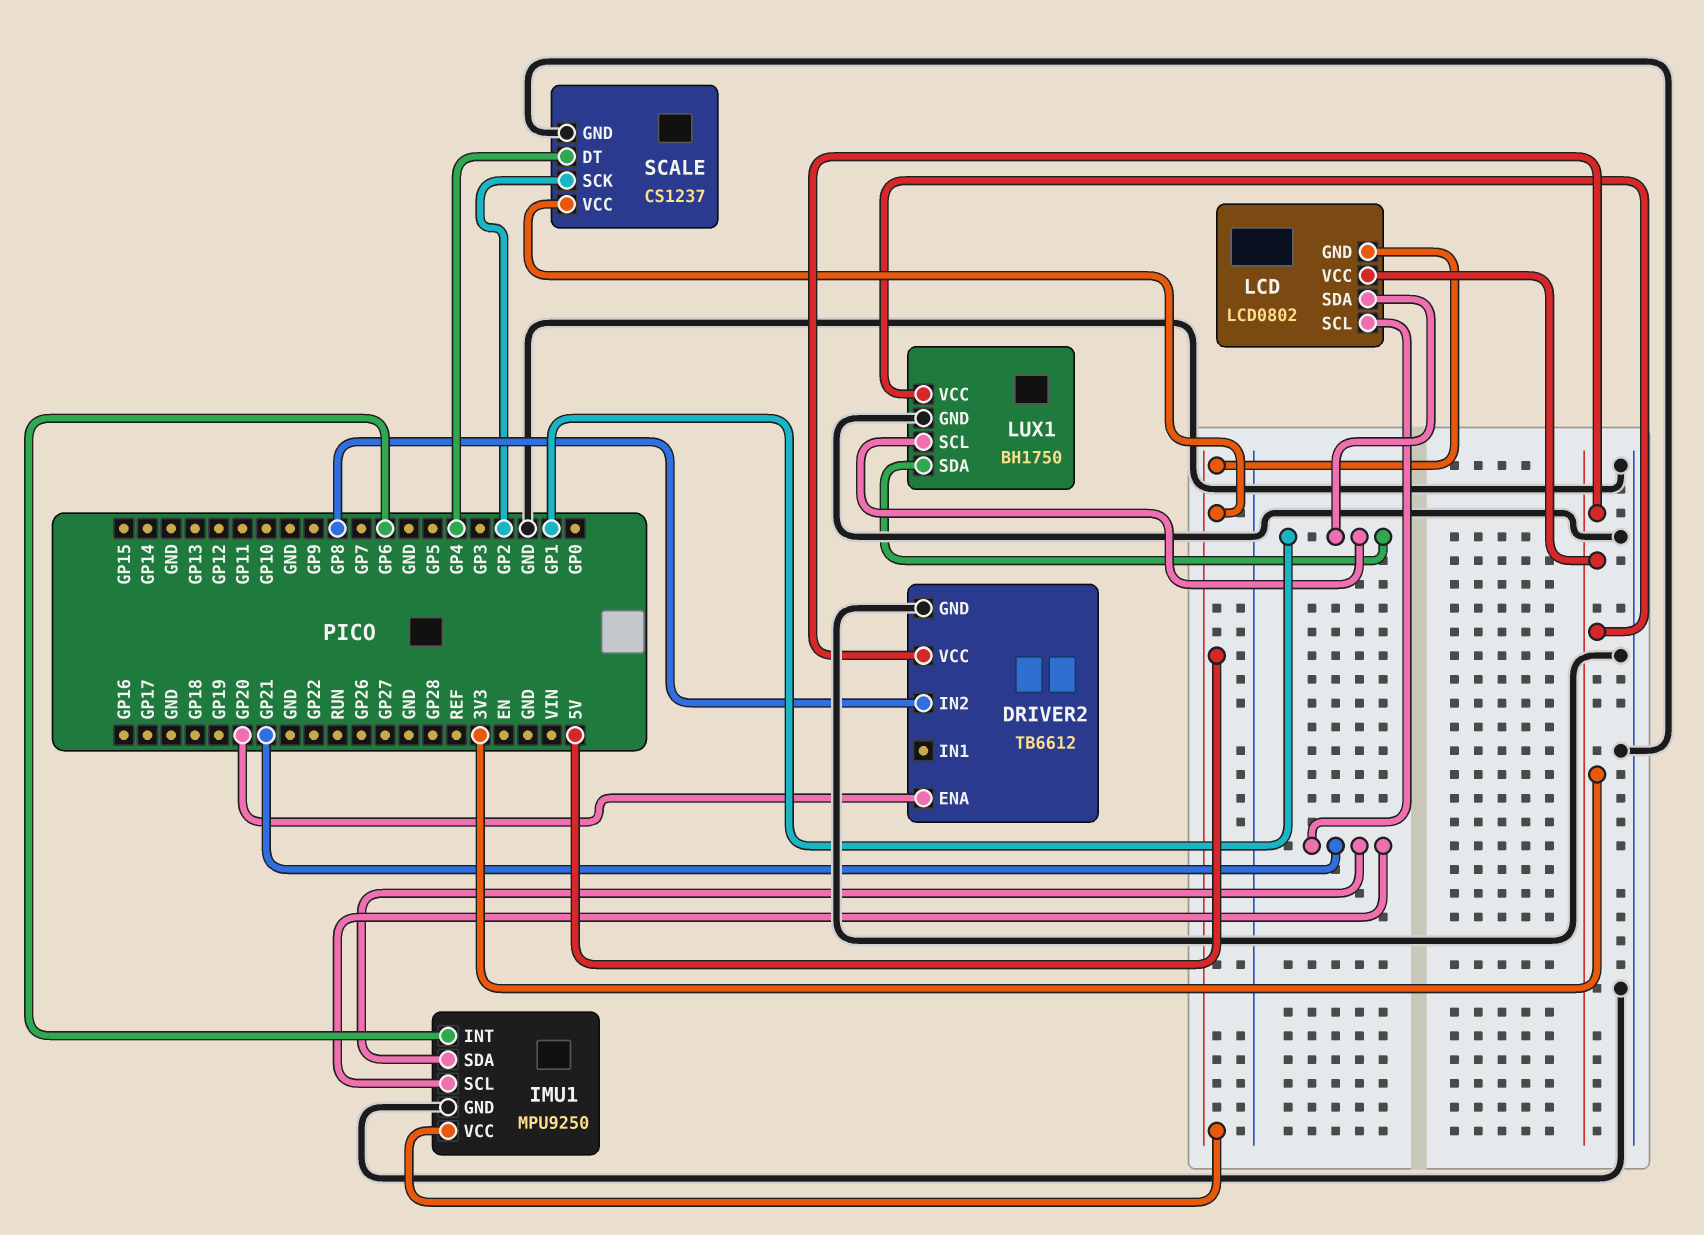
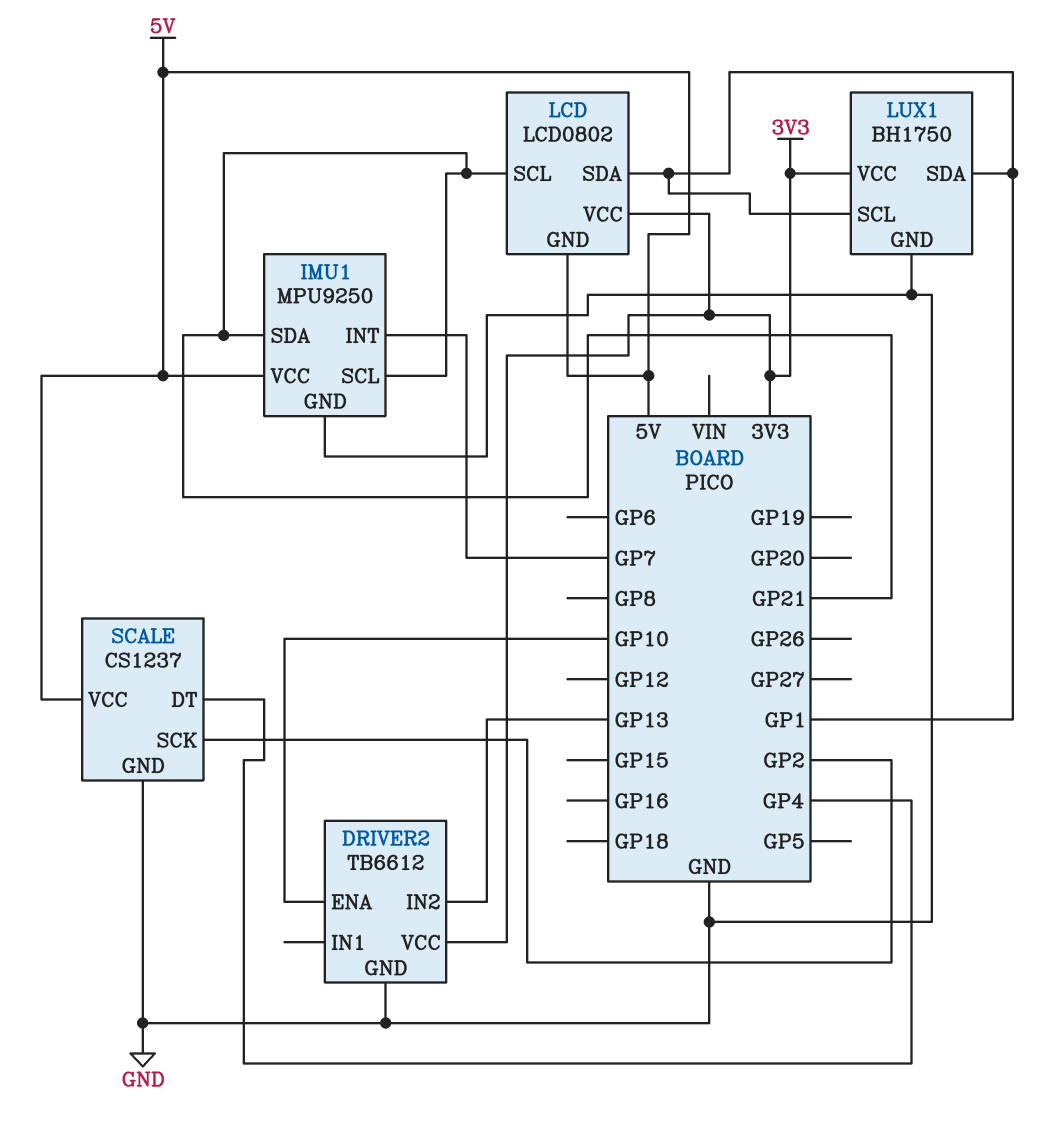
DRIVER2 pin ENA: GP20 -> GP10
DRIVER2 pin IN2: GP8 -> GP13
IMU1 pin INT: GP6 -> GP7

